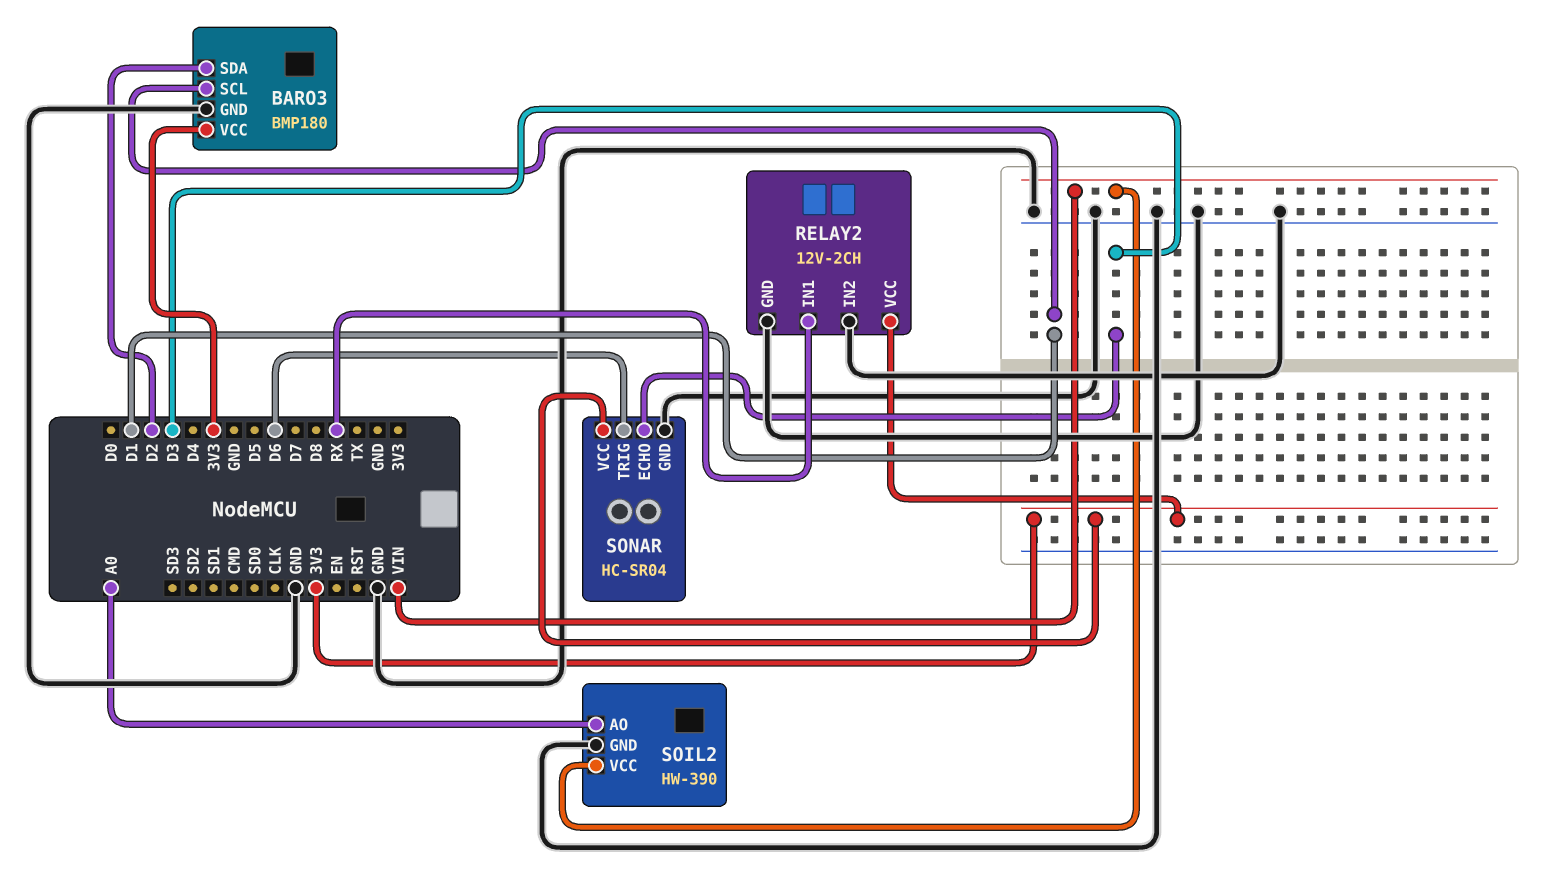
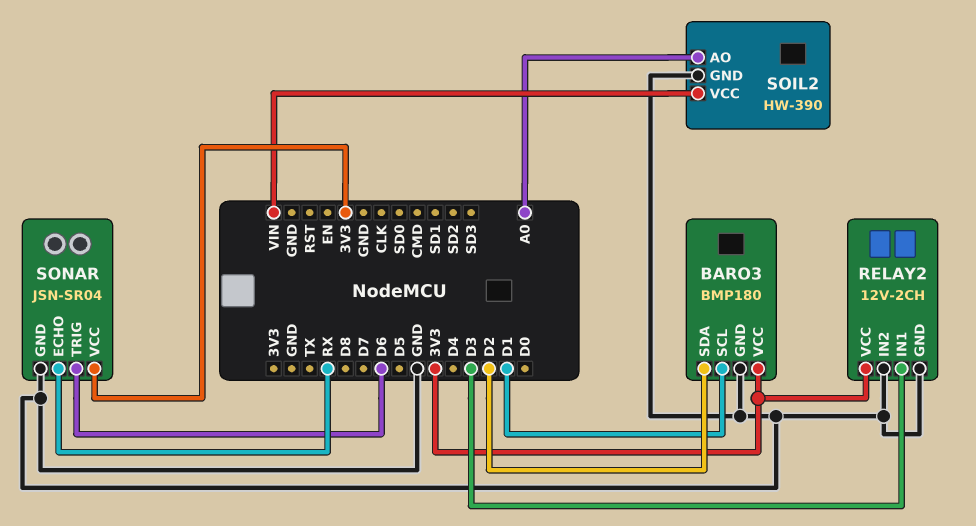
RELAY2 pin IN1: RX -> D3
SONAR: HC-SR04 -> JSN-SR04
SONAR pin ECHO: D3 -> RX

